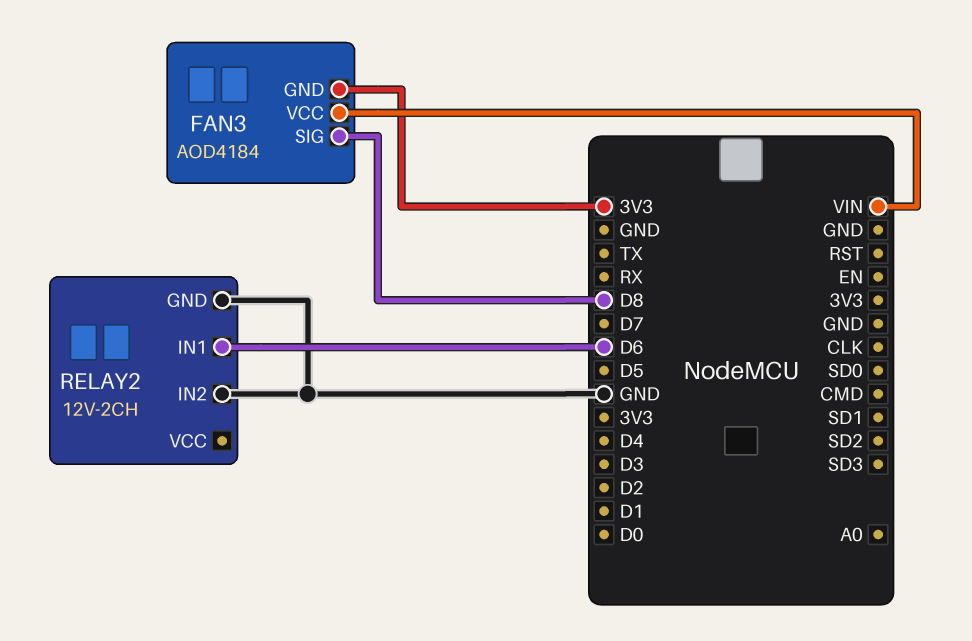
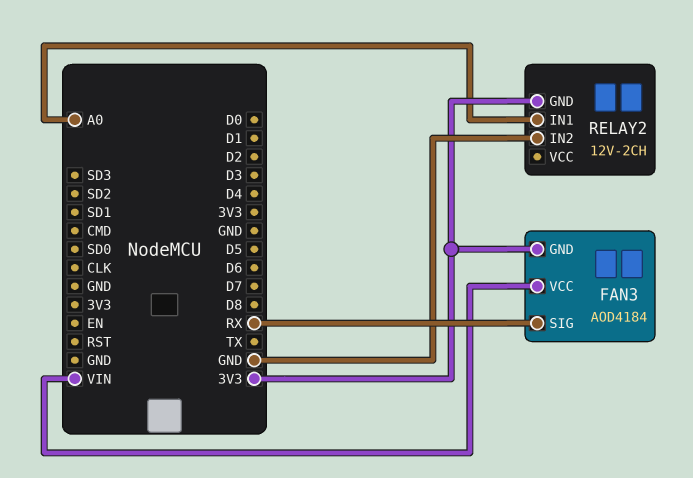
FAN3 pin SIG: D8 -> RX
RELAY2 pin GND: GND -> 3V3
RELAY2 pin IN1: D6 -> A0

